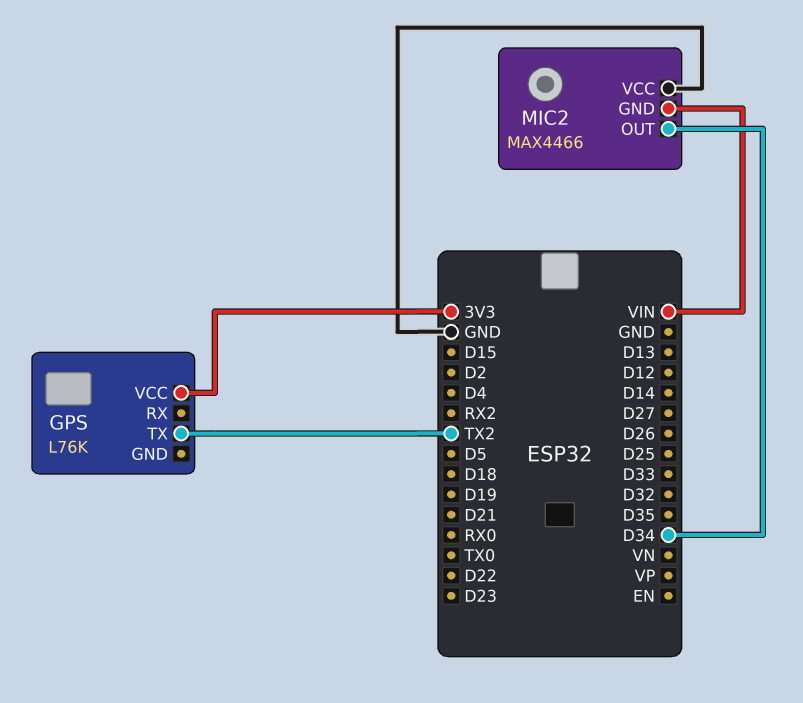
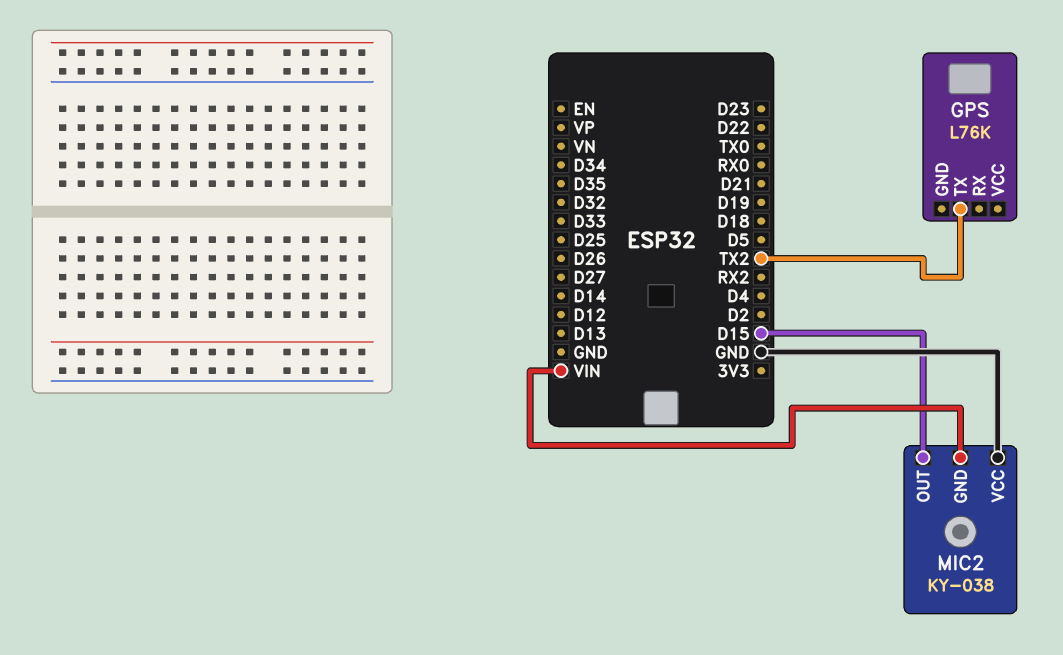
GPS pin VCC: 3V3 -> none
MIC2: MAX4466 -> KY-038
MIC2 pin OUT: D34 -> D15

